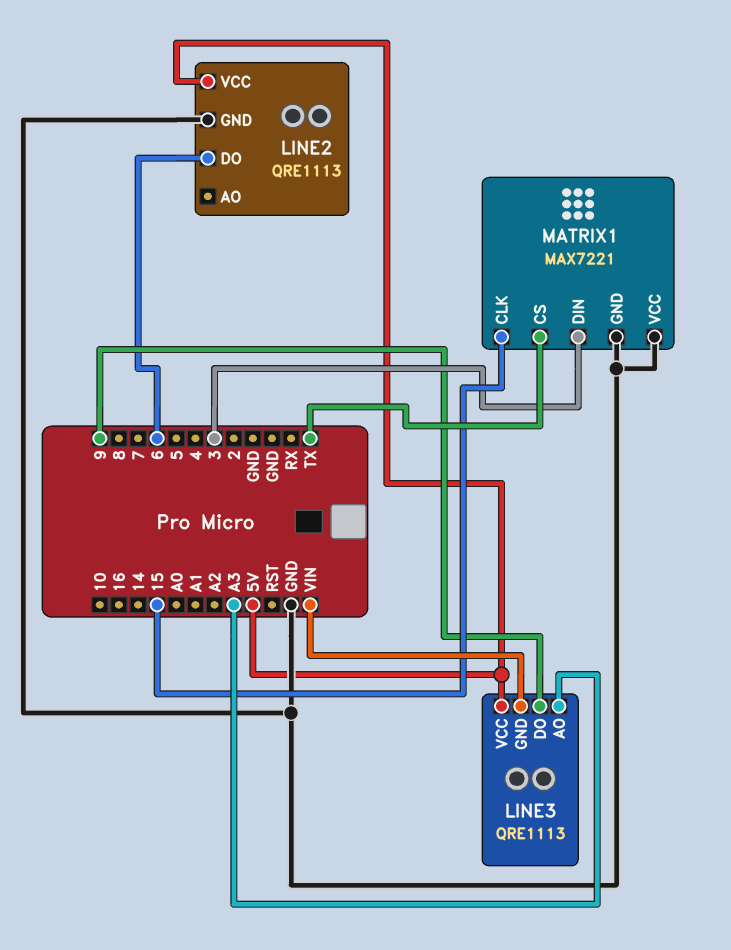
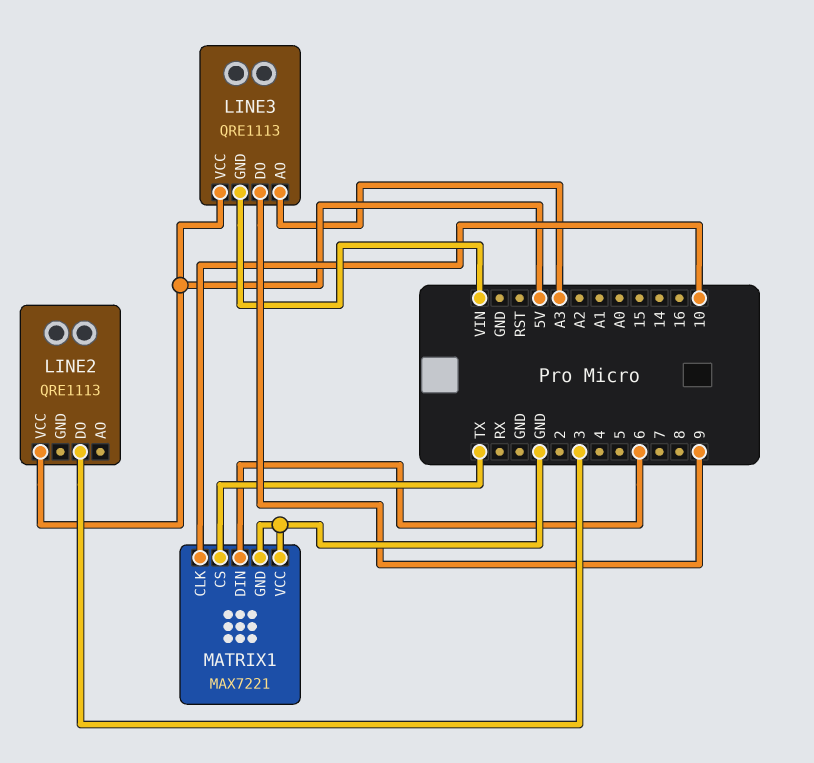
LINE2 pin DO: 6 -> 3
LINE2 pin GND: GND -> none
MATRIX1 pin CLK: 15 -> 10
MATRIX1 pin DIN: 3 -> 6

